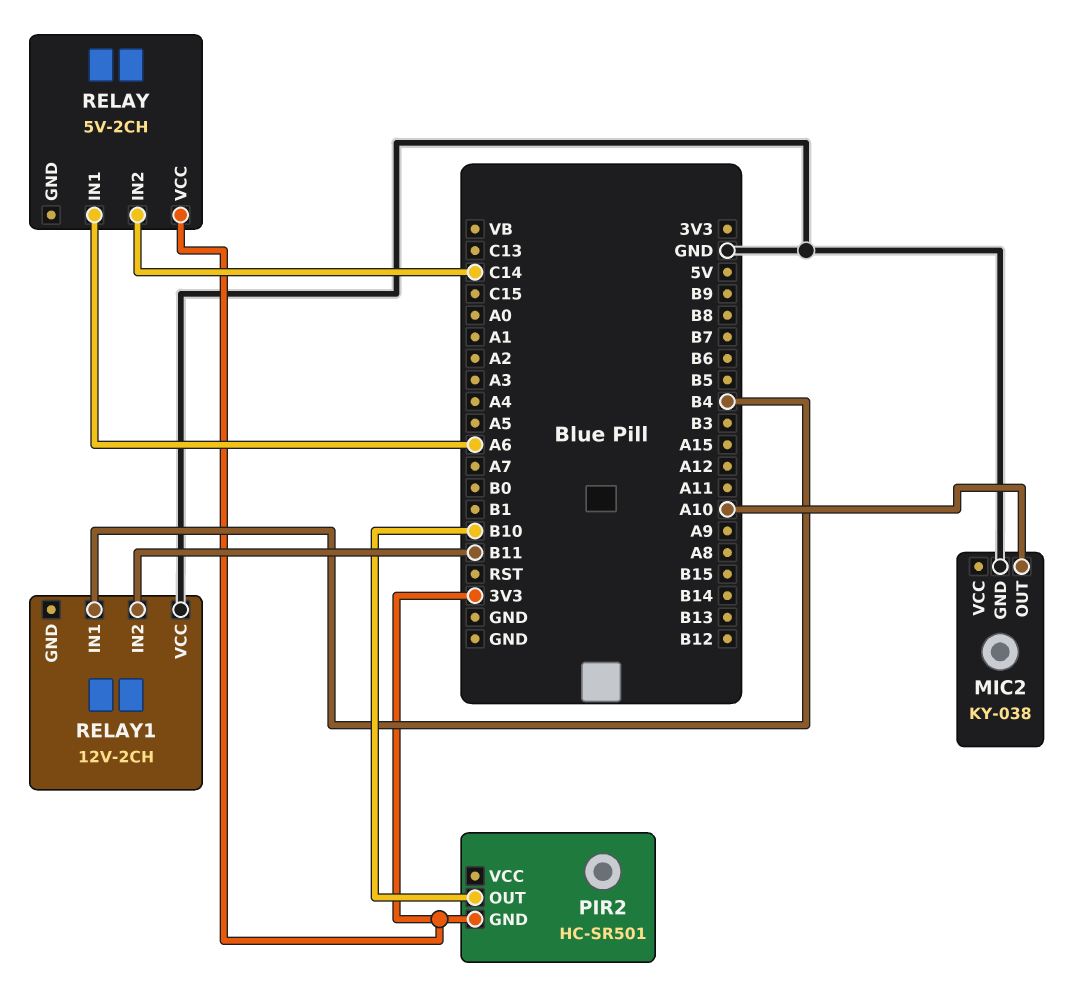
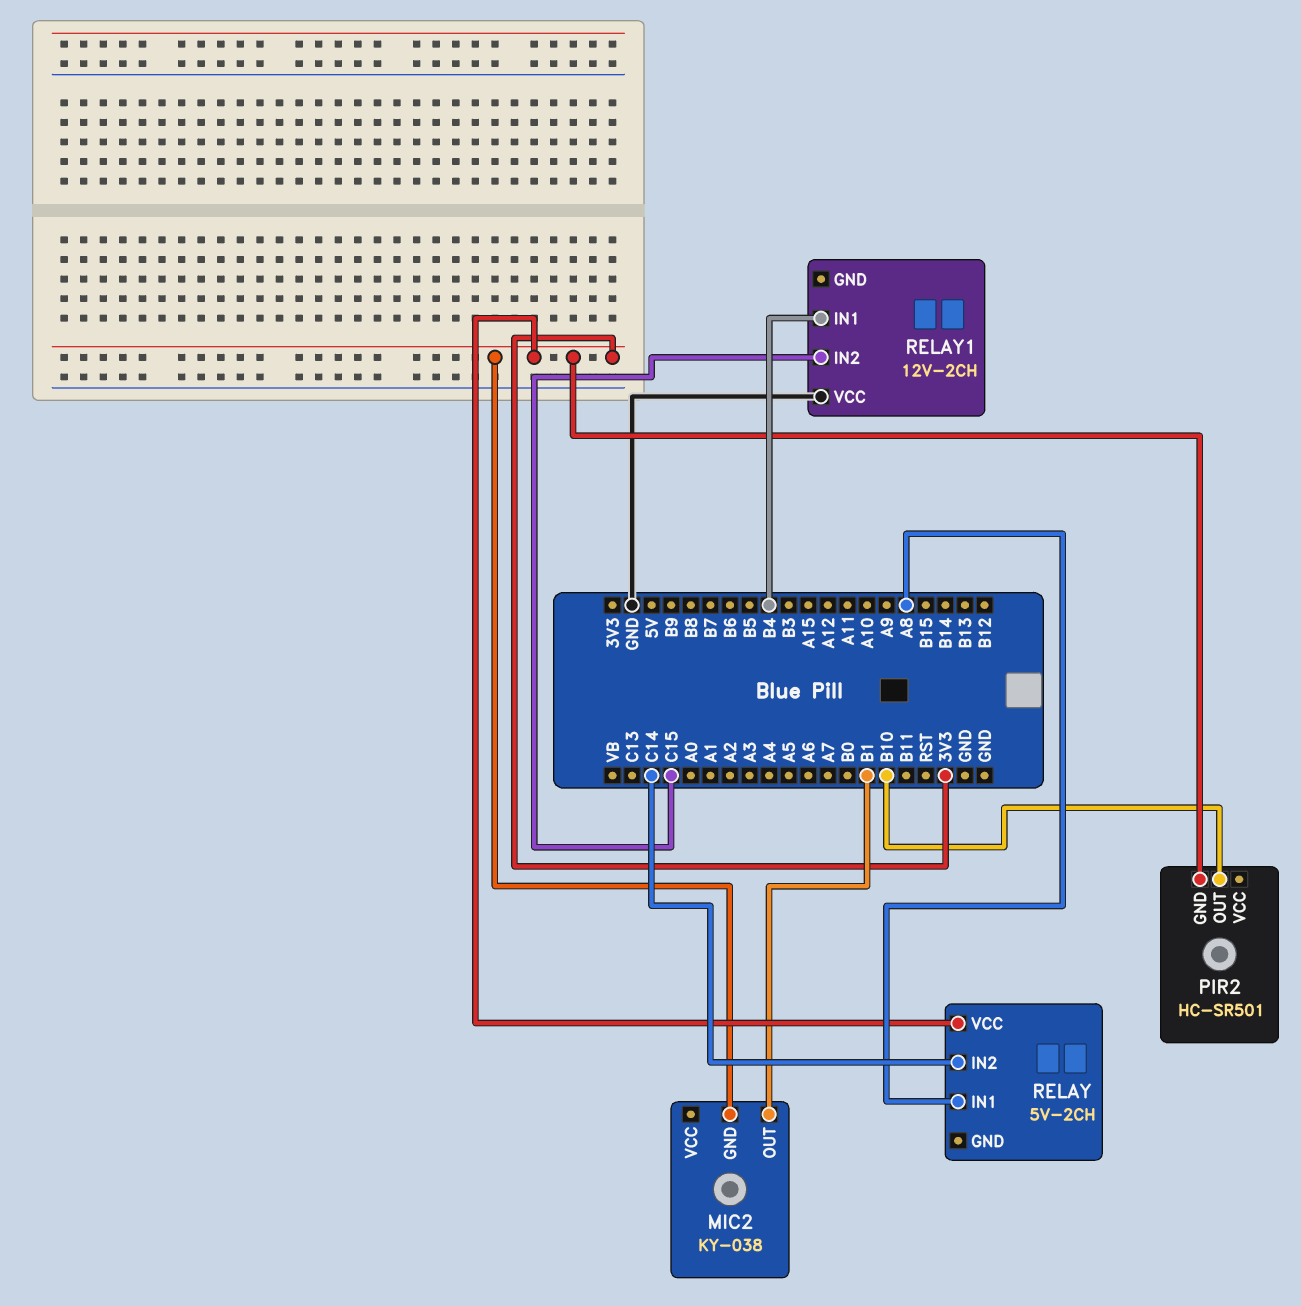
MIC2 pin GND: GND -> 3V3
MIC2 pin OUT: A10 -> B1
RELAY pin IN1: A6 -> A8
RELAY1 pin IN2: B11 -> C15

